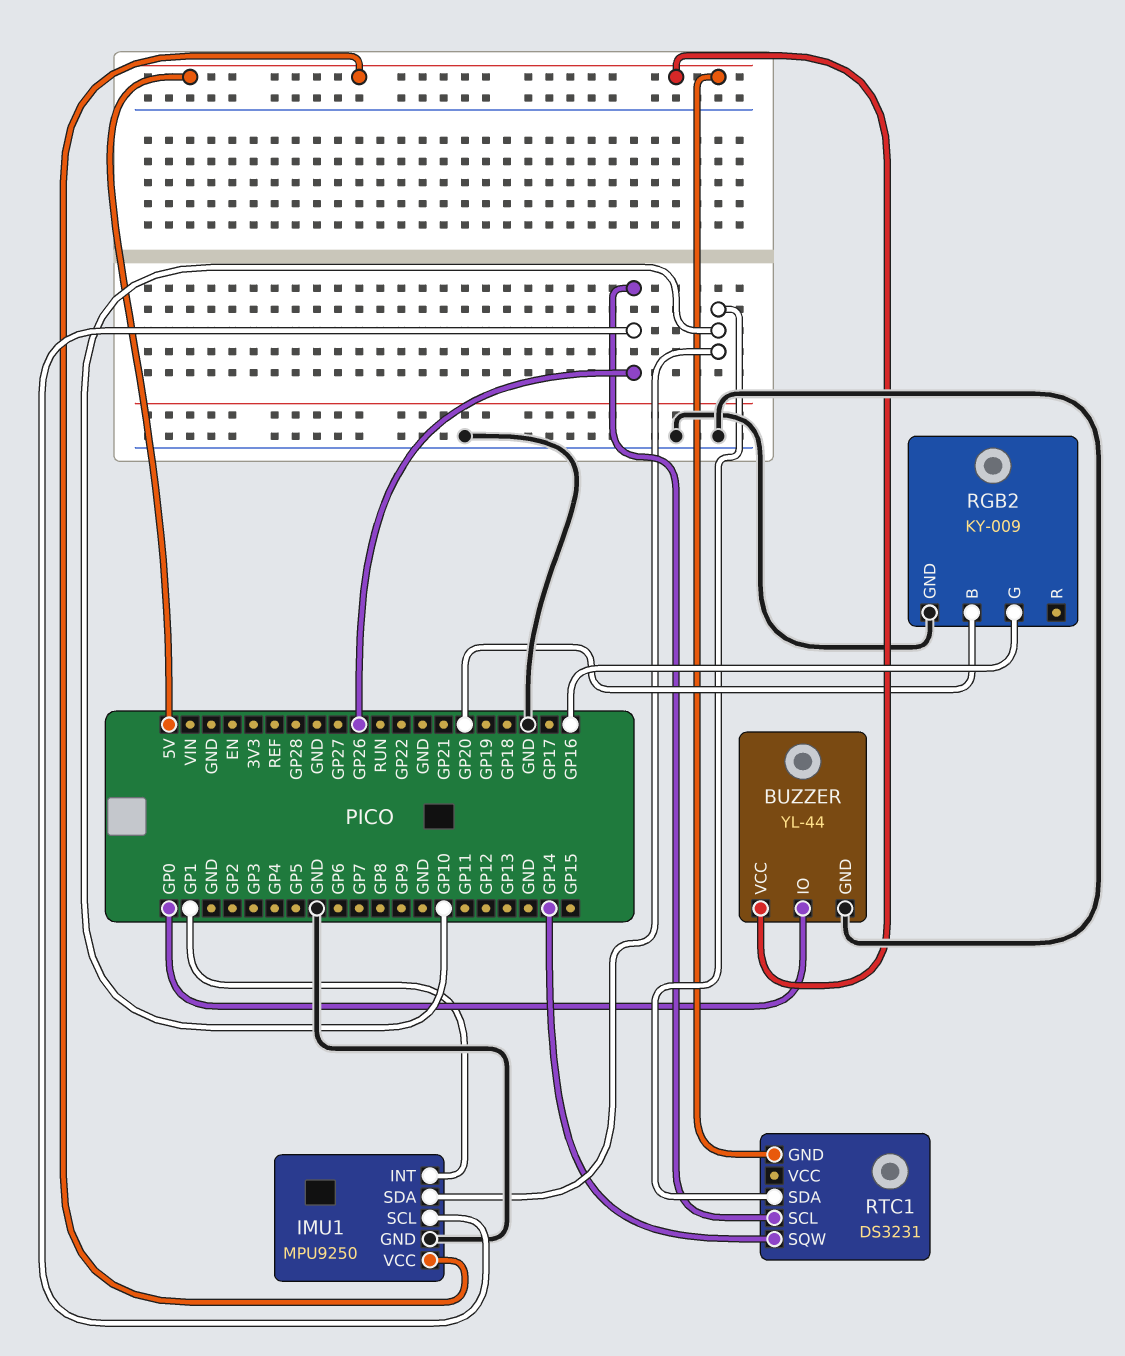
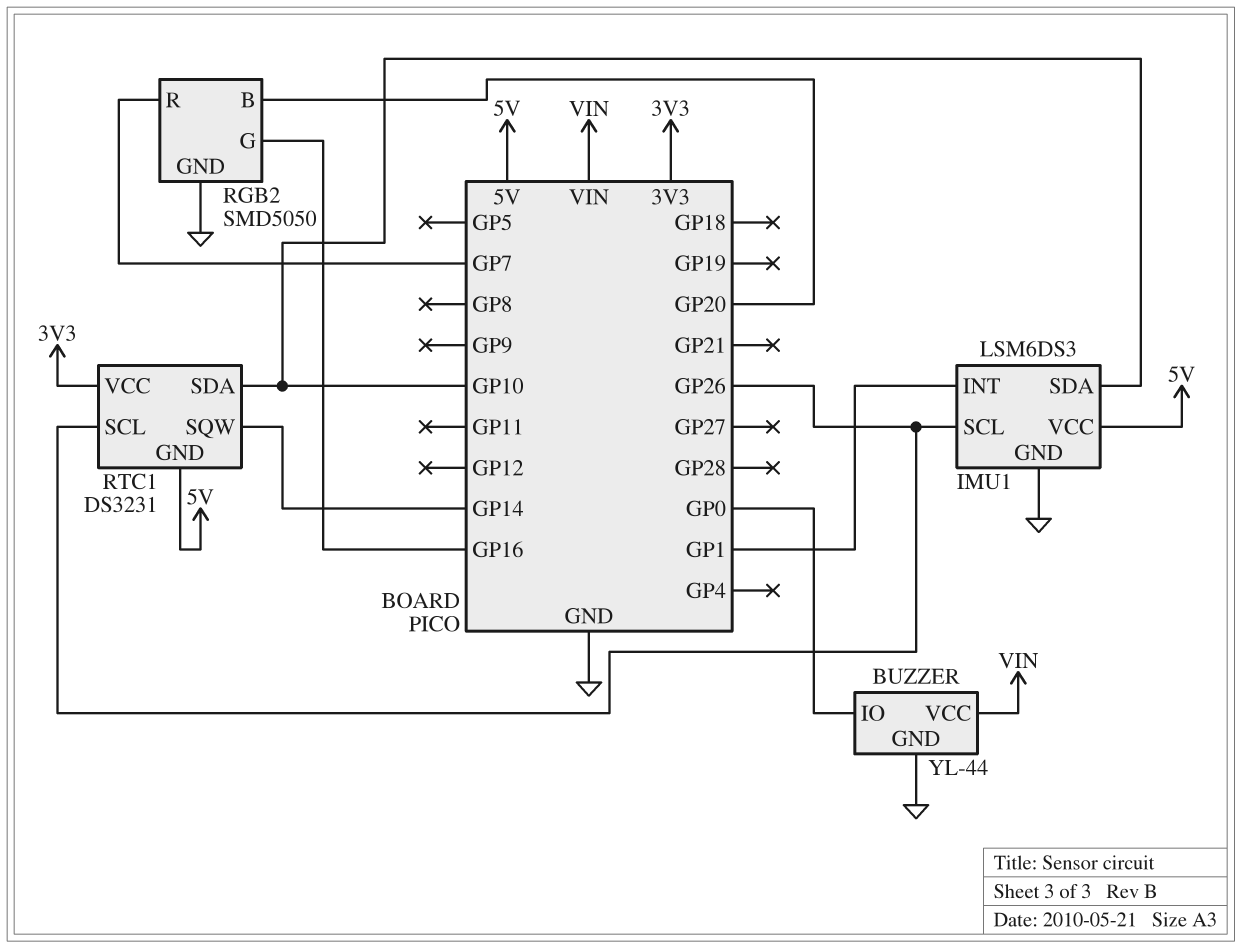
BUZZER pin VCC: 5V -> VIN
IMU1: MPU9250 -> LSM6DS3
RGB2: KY-009 -> SMD5050
RGB2 pin R: none -> GP7
RTC1 pin VCC: none -> 3V3

